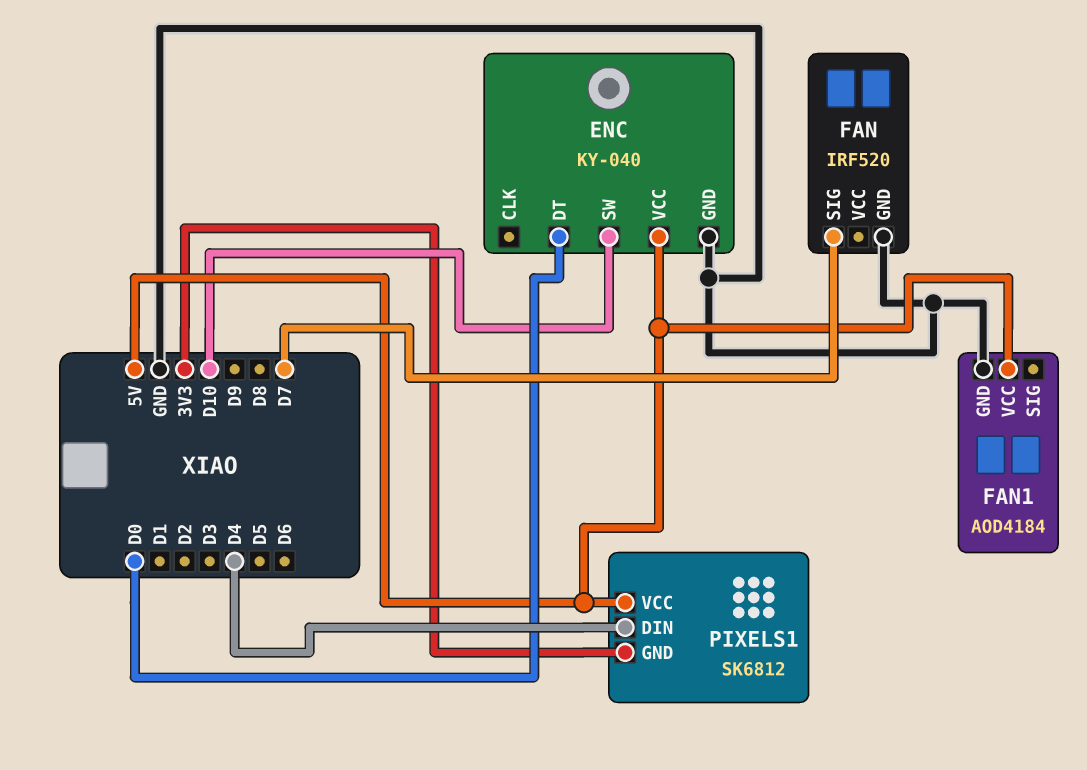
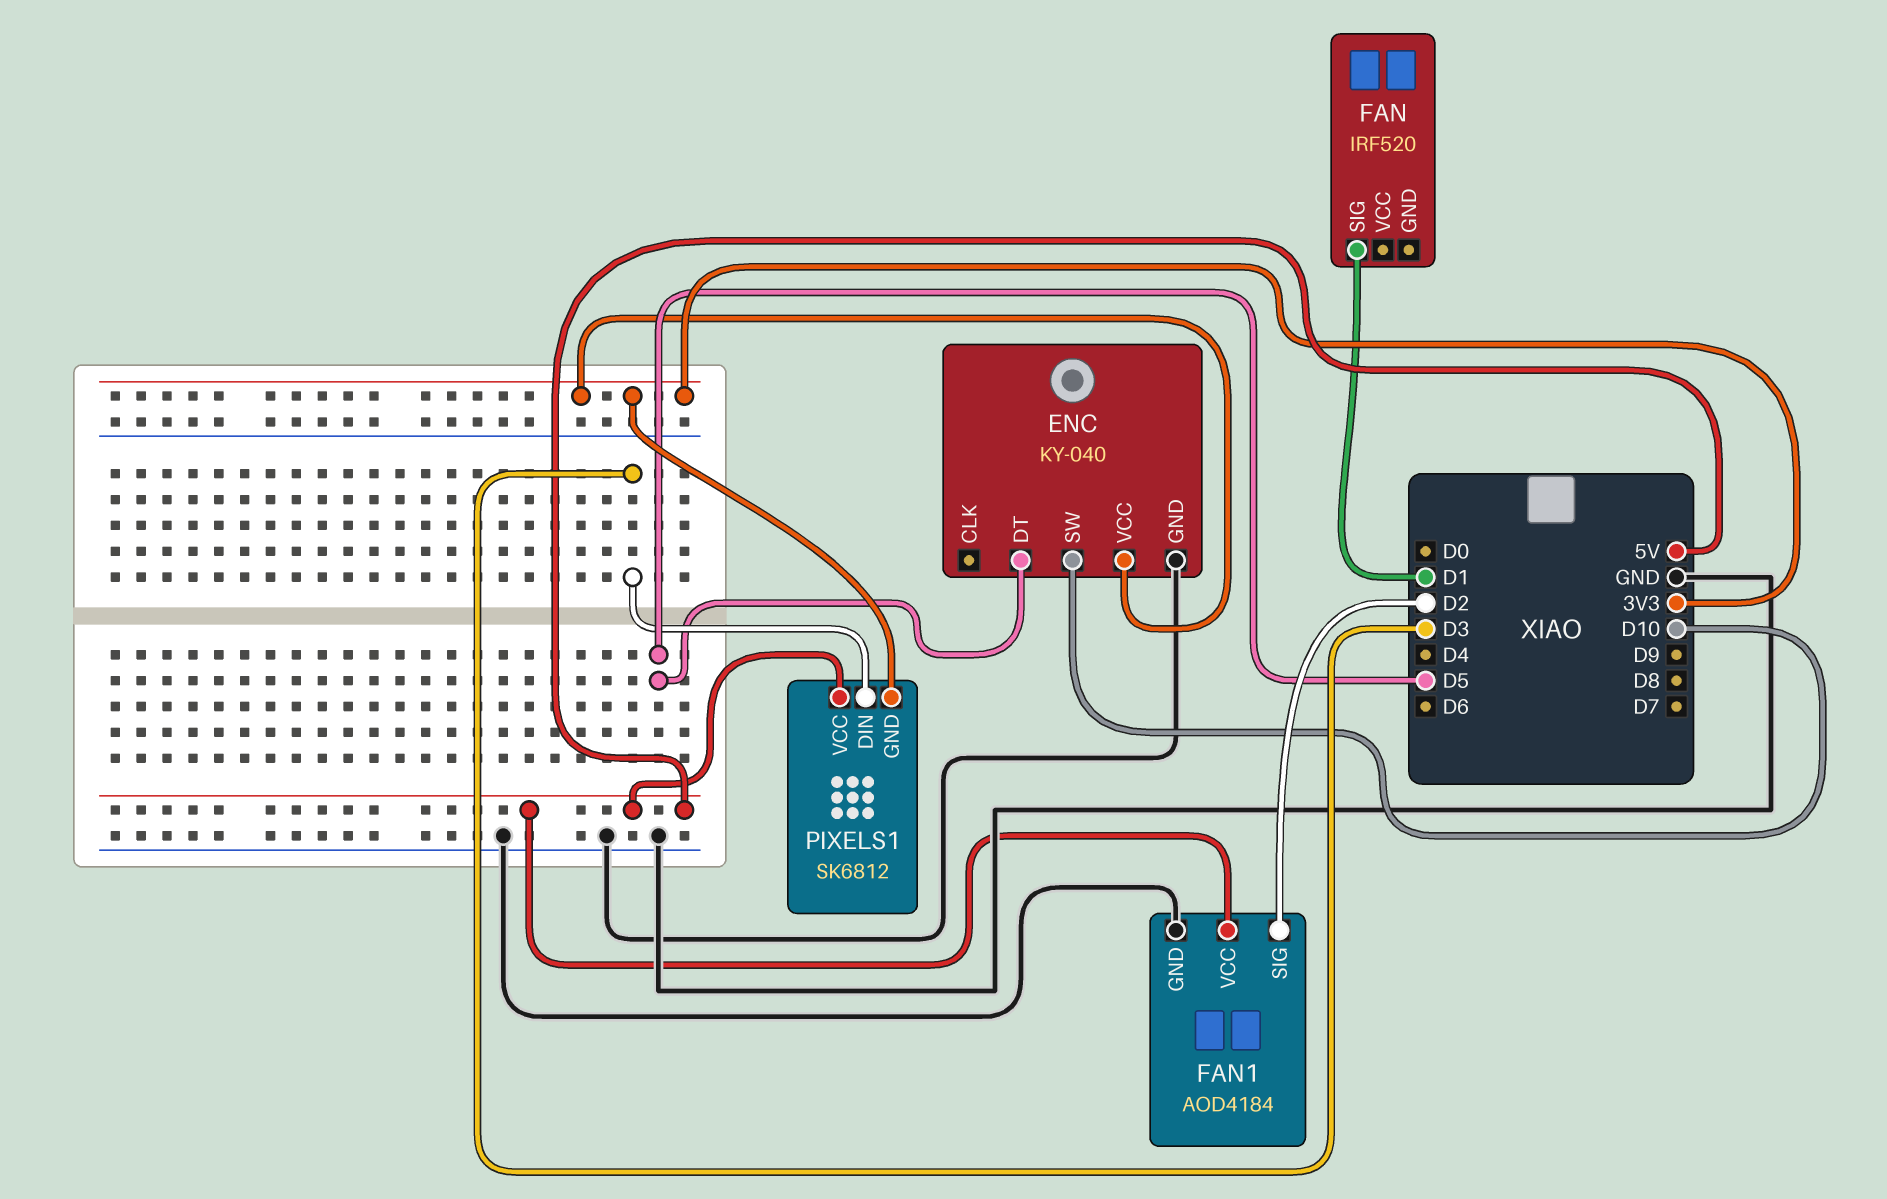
ENC pin DT: D0 -> D5
ENC pin VCC: 5V -> 3V3
FAN pin GND: GND -> none
FAN pin SIG: D7 -> D1
FAN1 pin SIG: none -> D2
PIXELS1 pin DIN: D4 -> D3

